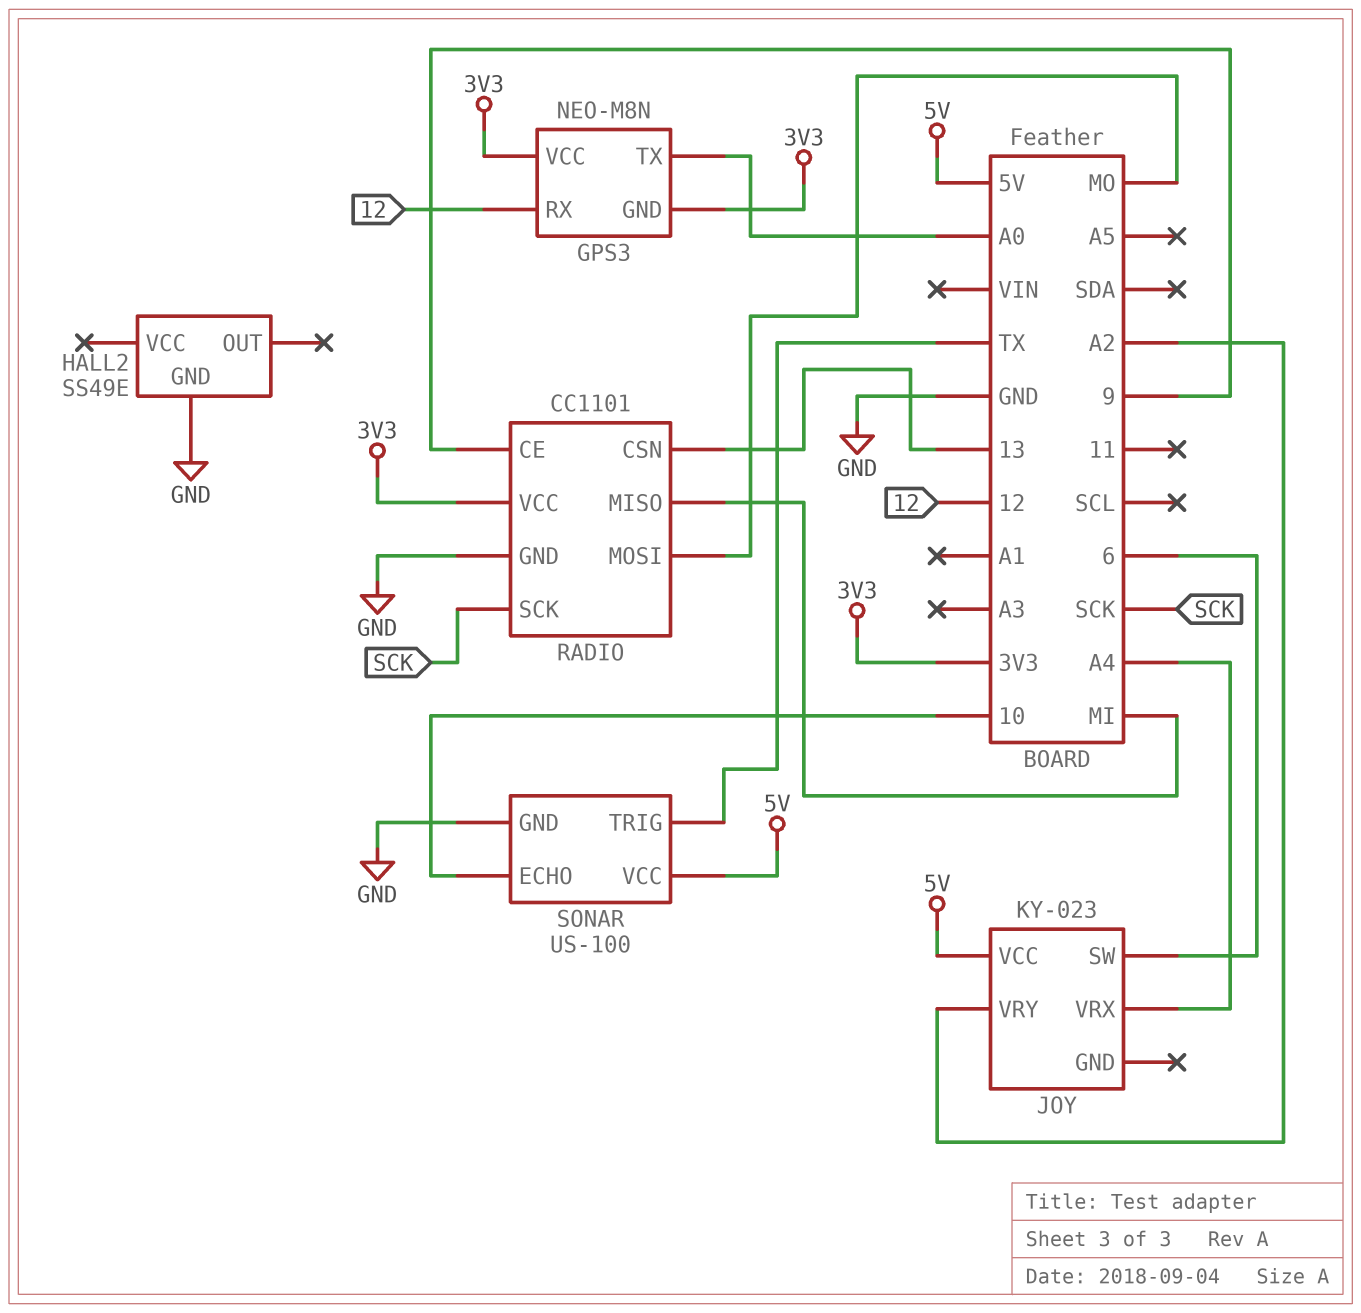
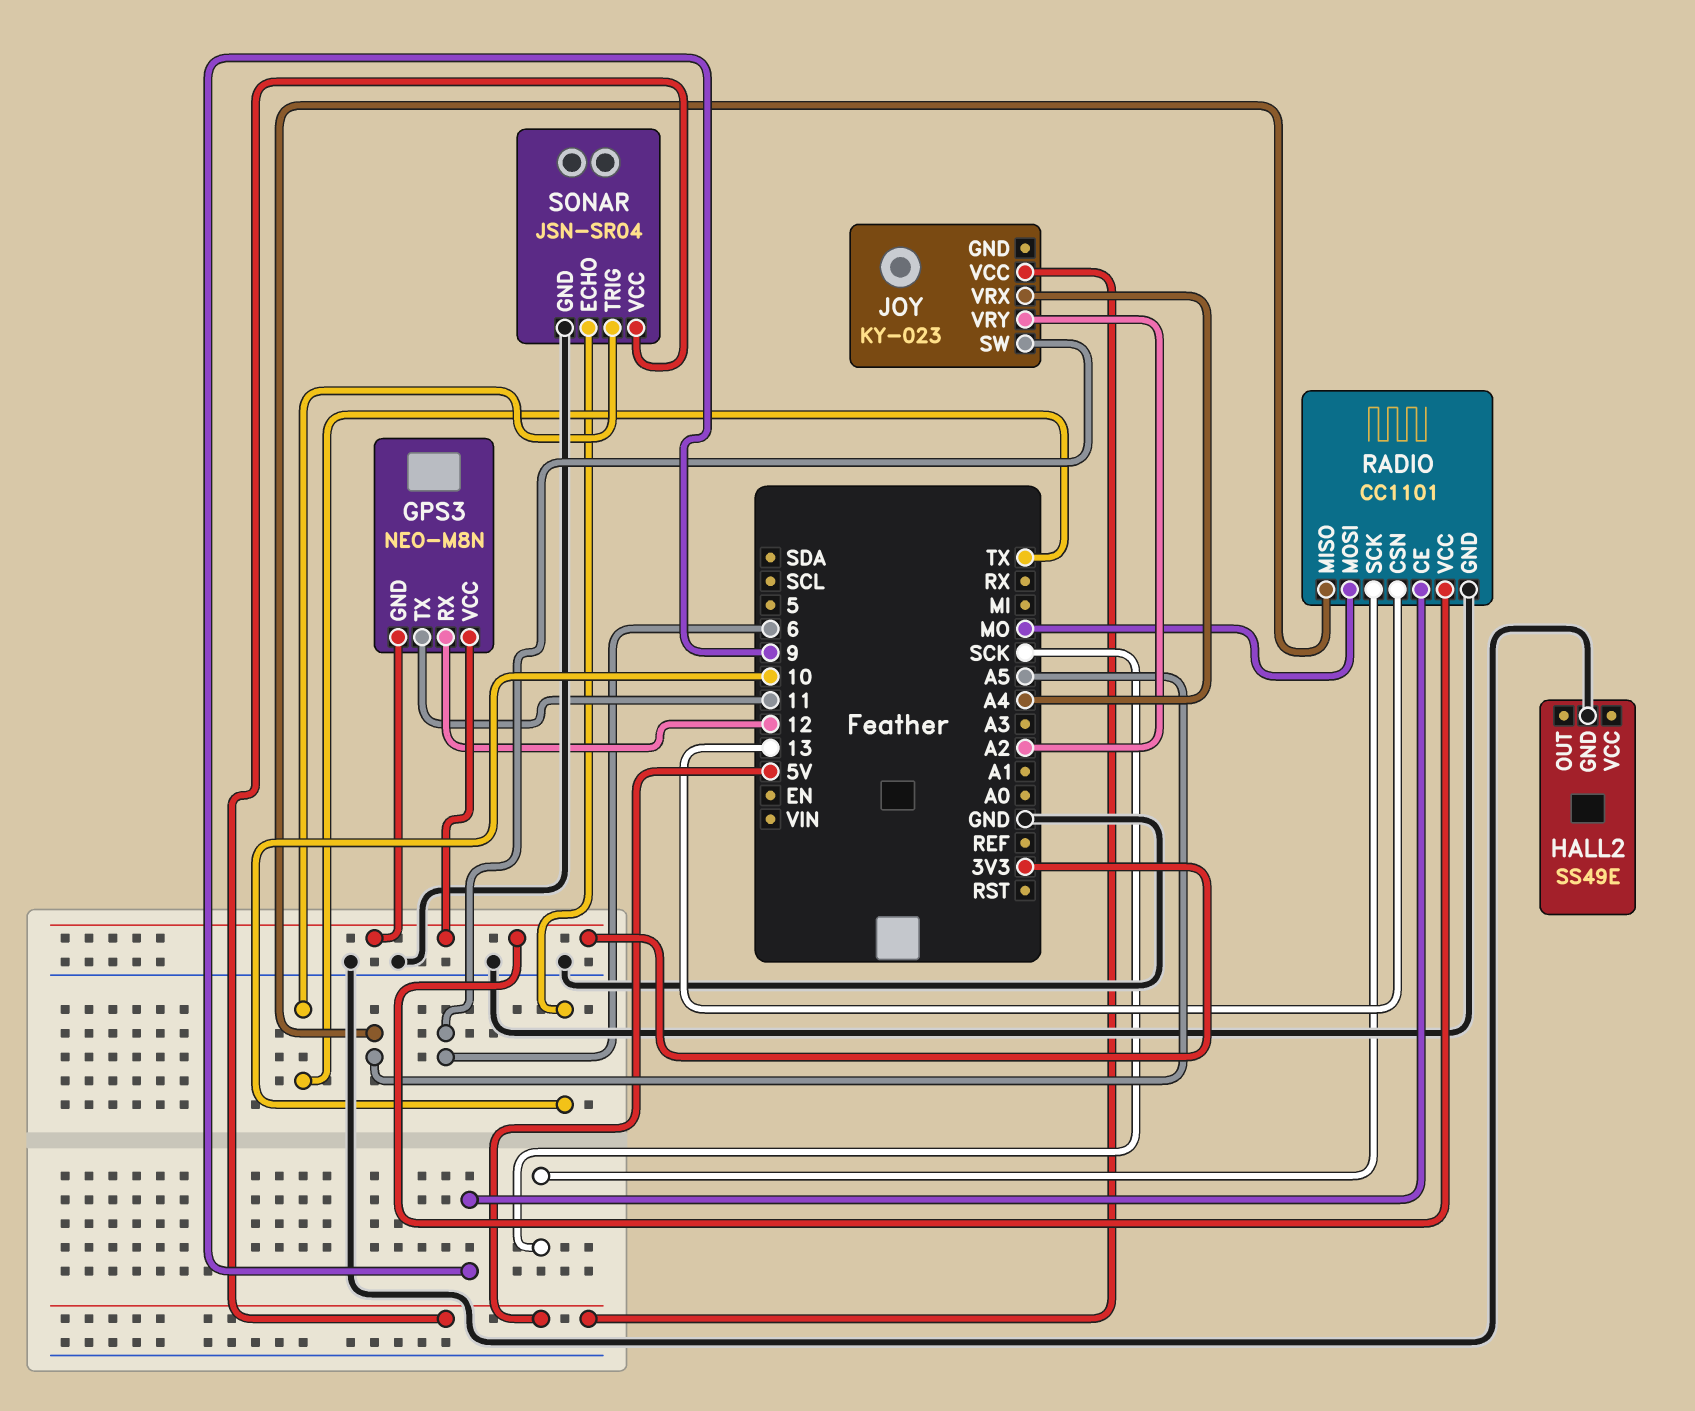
GPS3 pin TX: A0 -> 11
RADIO pin MISO: MI -> A5
SONAR: US-100 -> JSN-SR04

